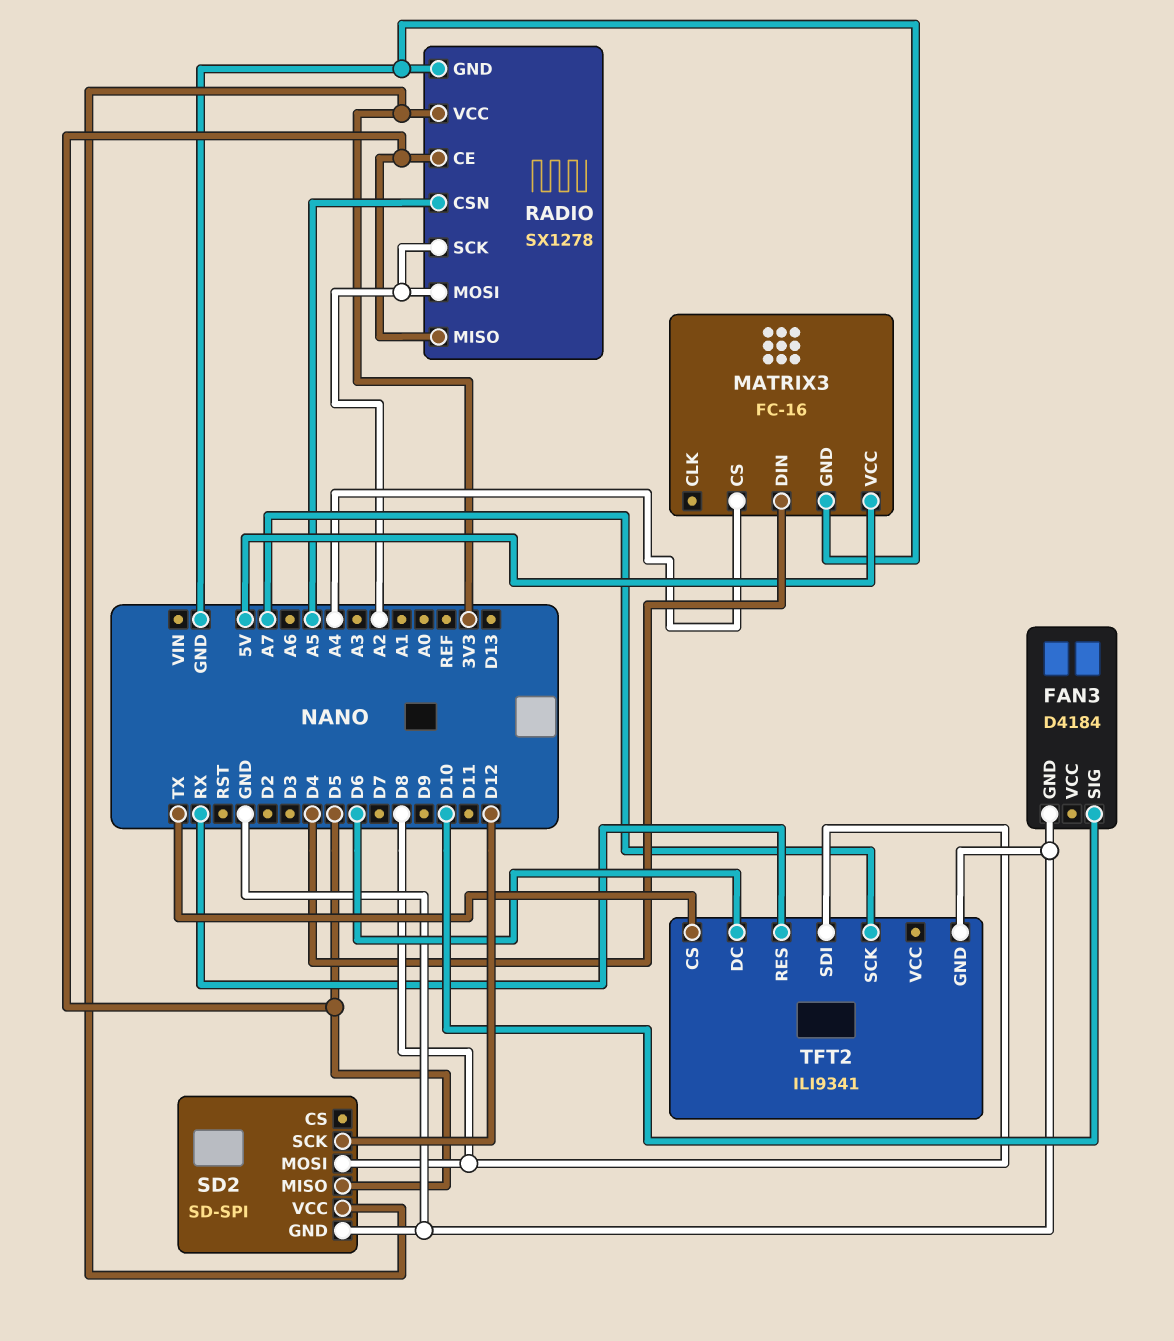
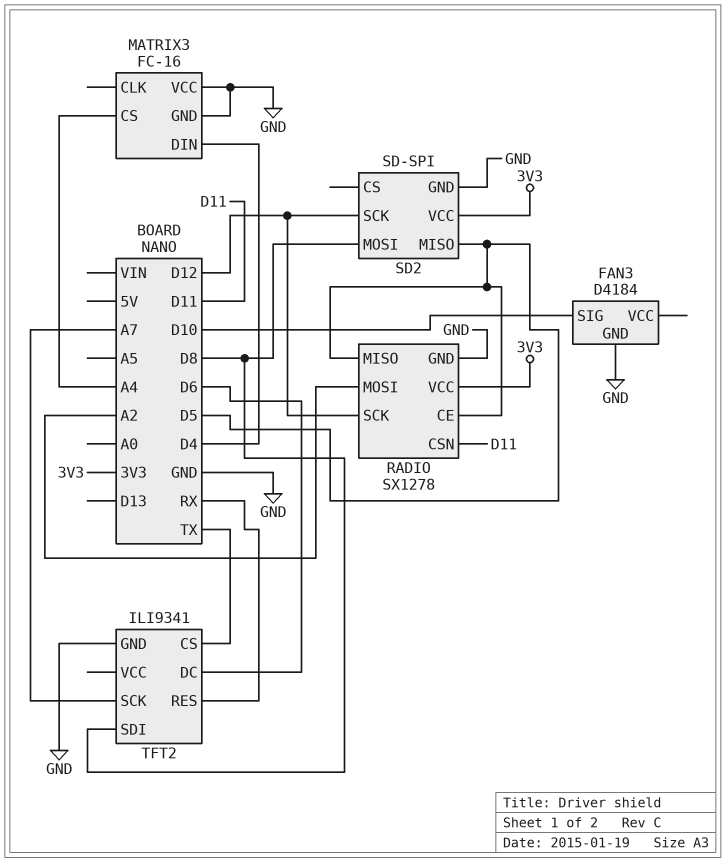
MATRIX3 pin VCC: 5V -> GND
RADIO pin CSN: A5 -> D11
RADIO pin SCK: A2 -> D12

